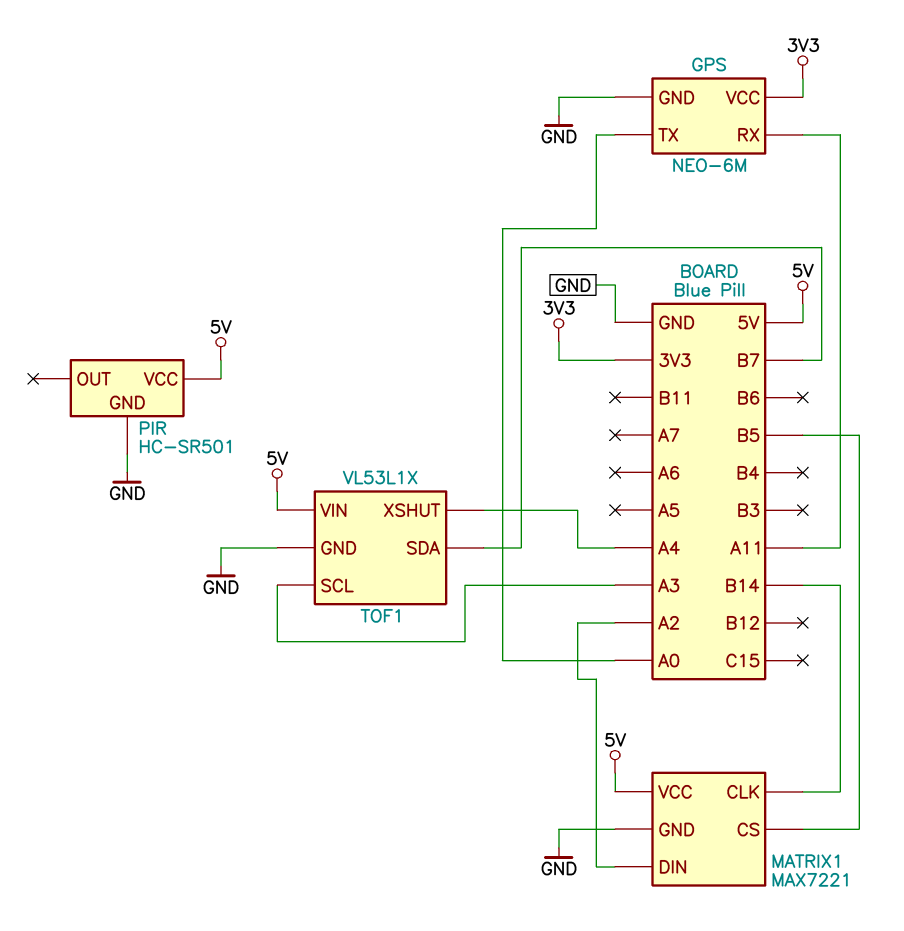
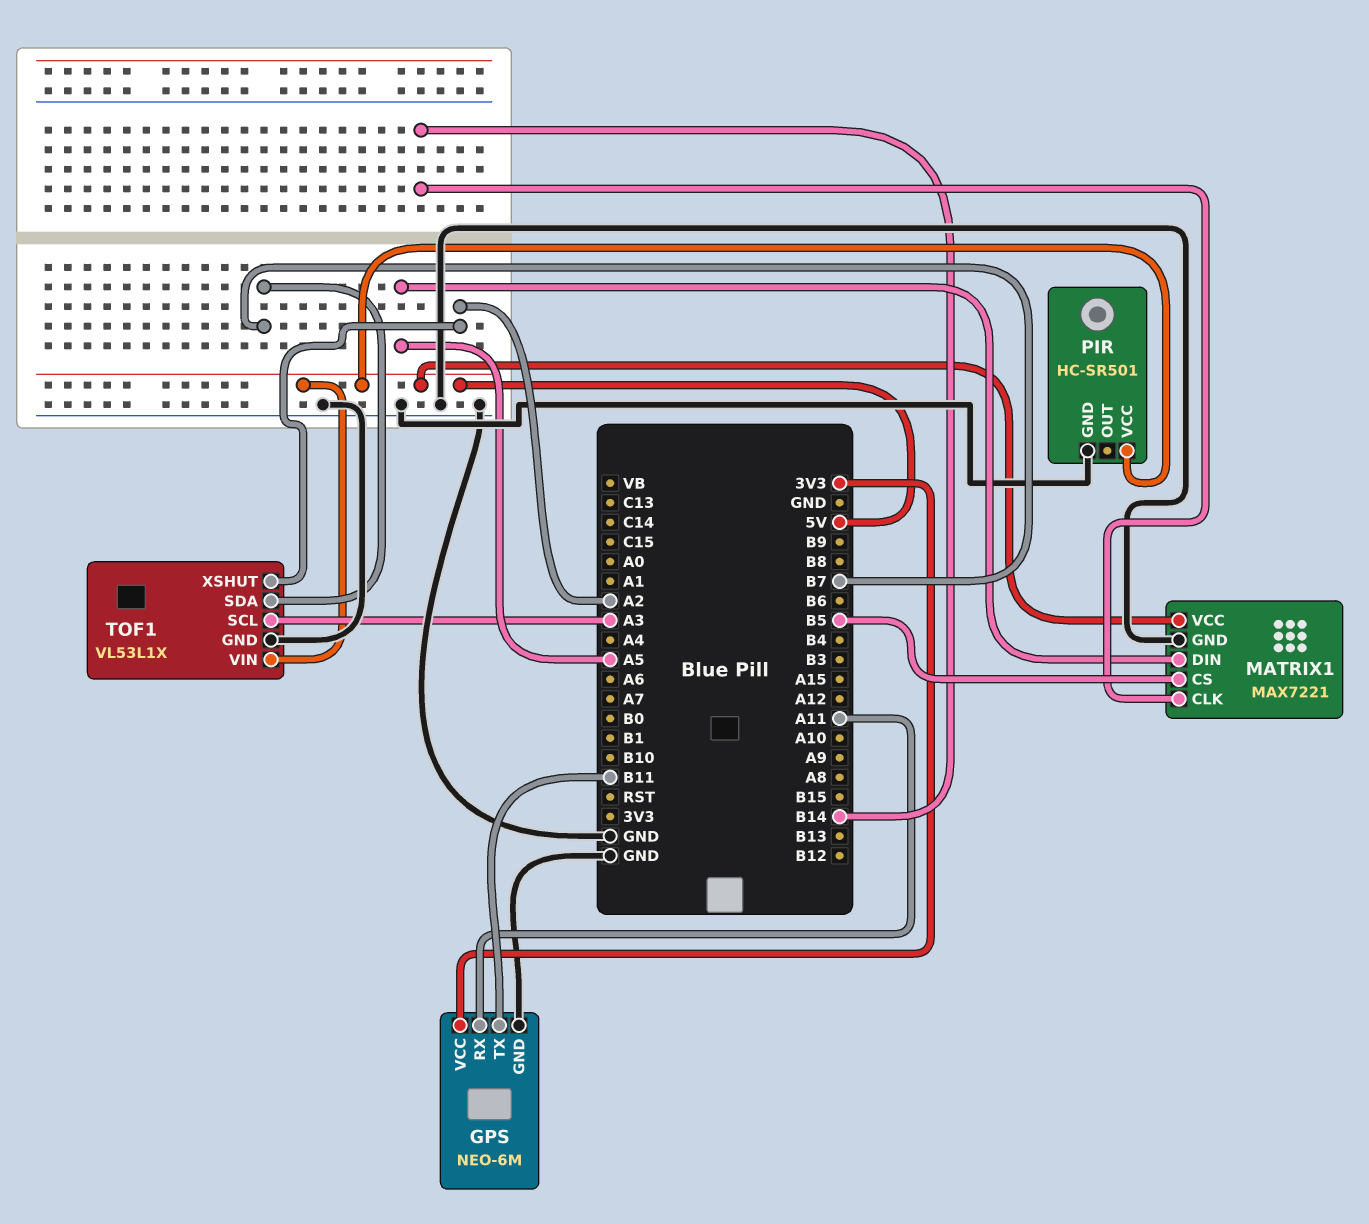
GPS pin TX: A0 -> B11
MATRIX1 pin DIN: A2 -> A5
TOF1 pin XSHUT: A4 -> A2

